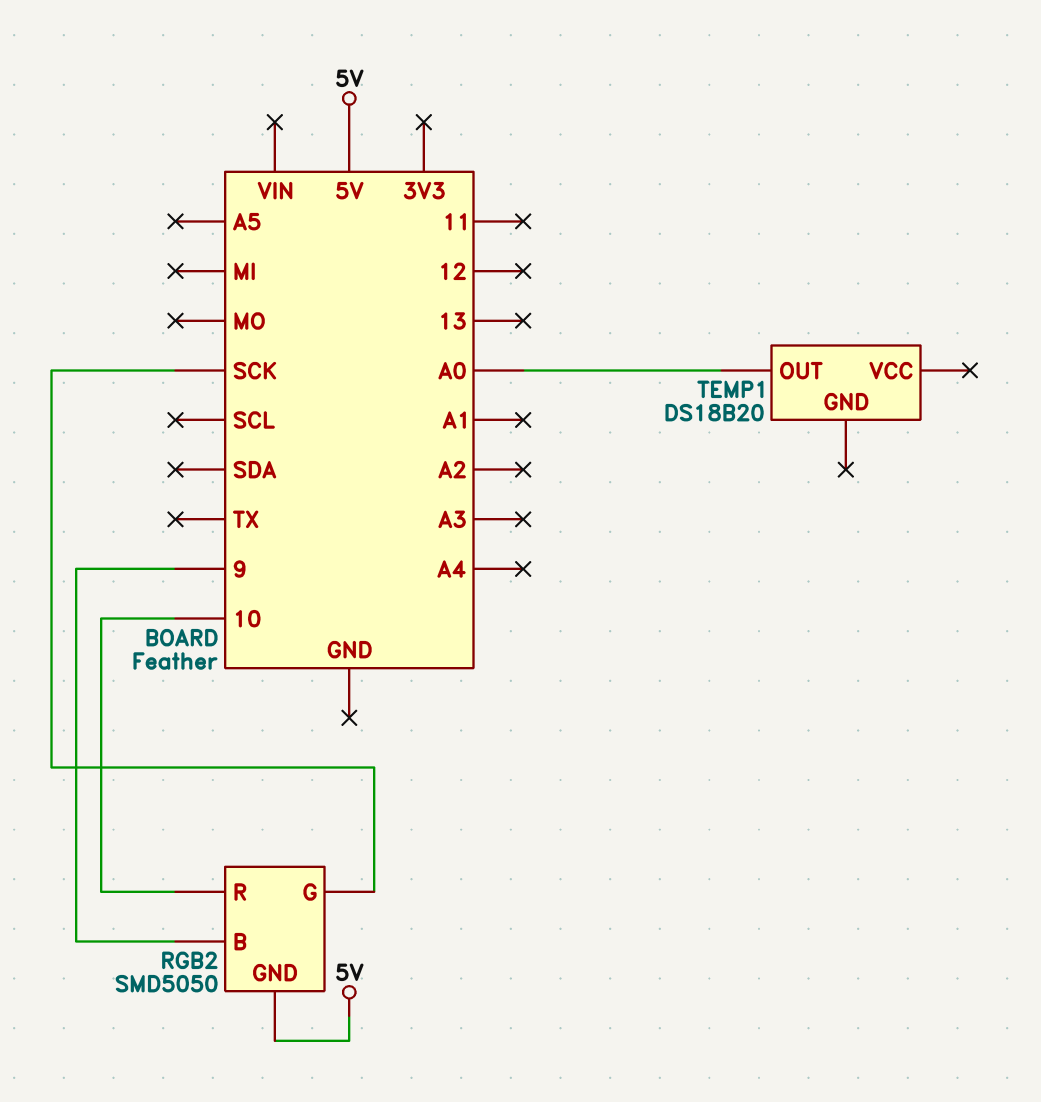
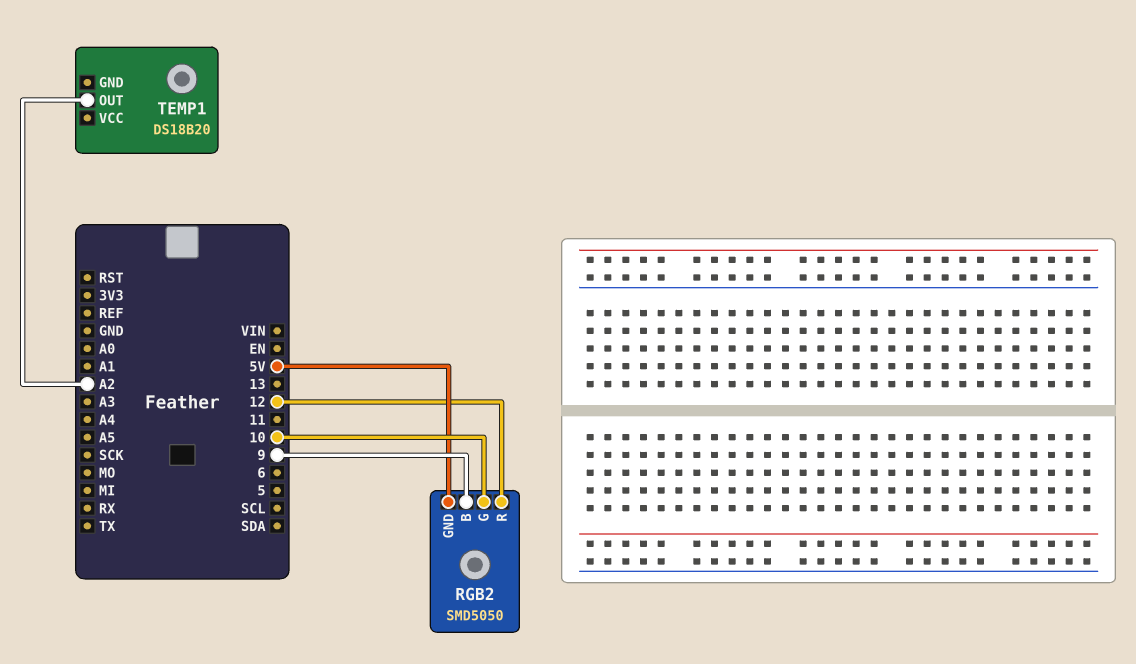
RGB2 pin G: SCK -> 10
RGB2 pin R: 10 -> 12
TEMP1 pin OUT: A0 -> A2

